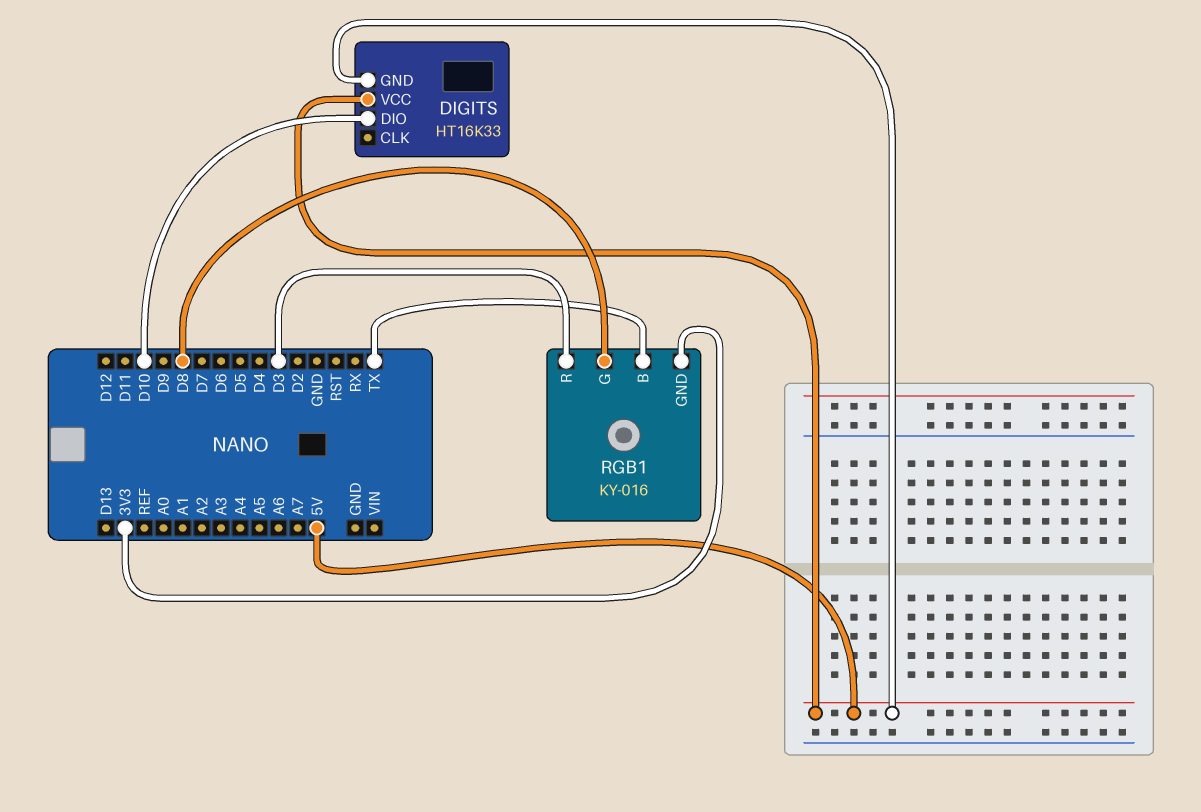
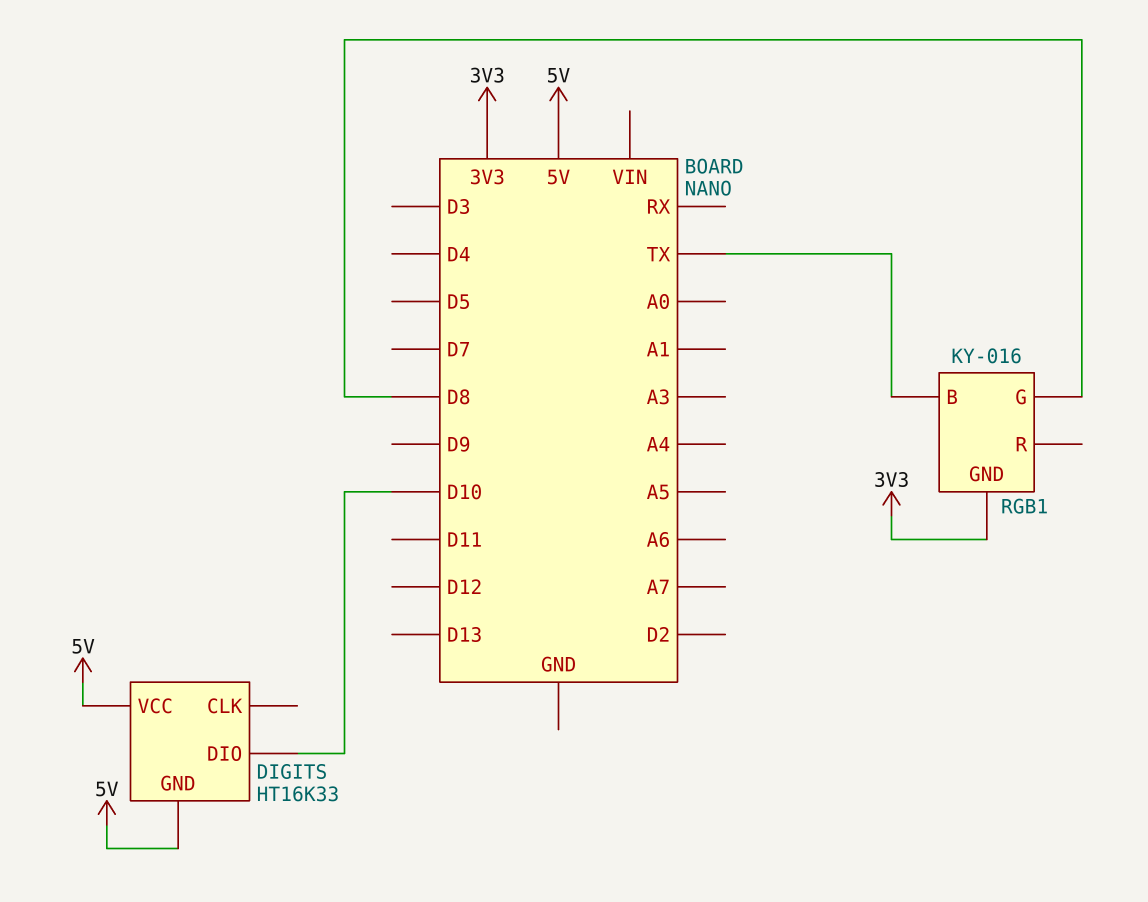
RGB1 pin R: D3 -> none

